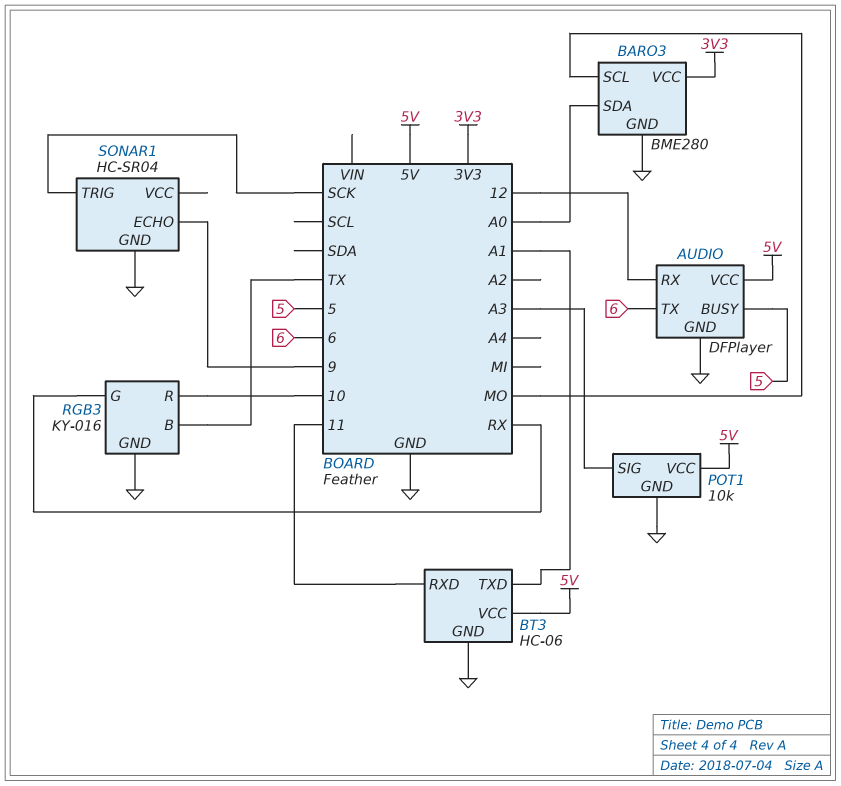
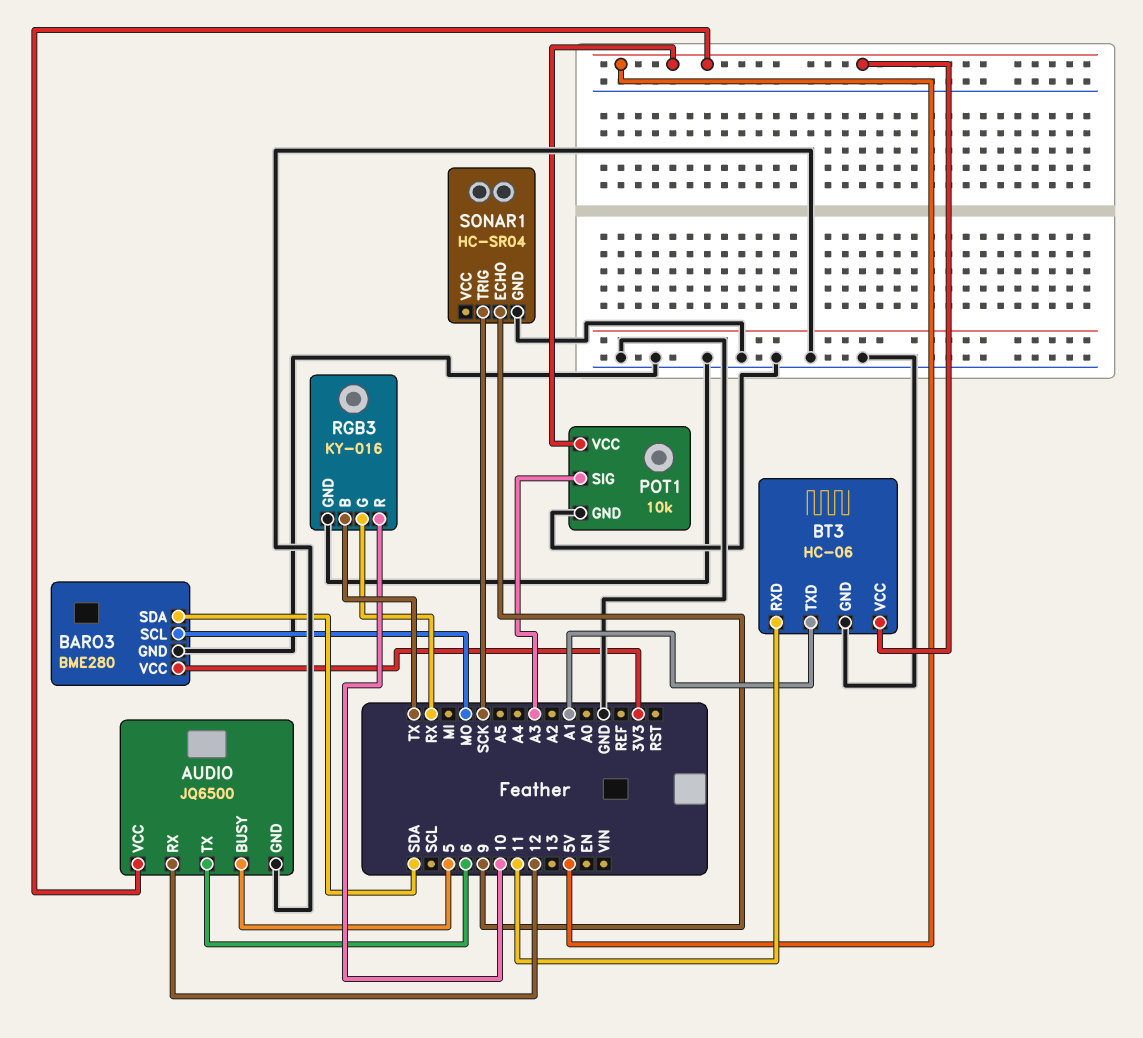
AUDIO: DFPlayer -> JQ6500
BARO3 pin SDA: A0 -> SDA

